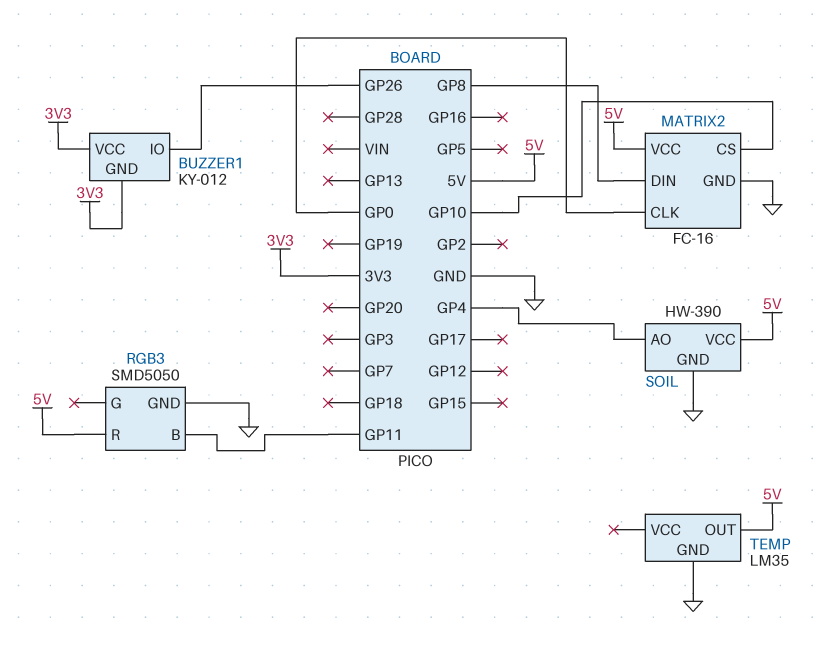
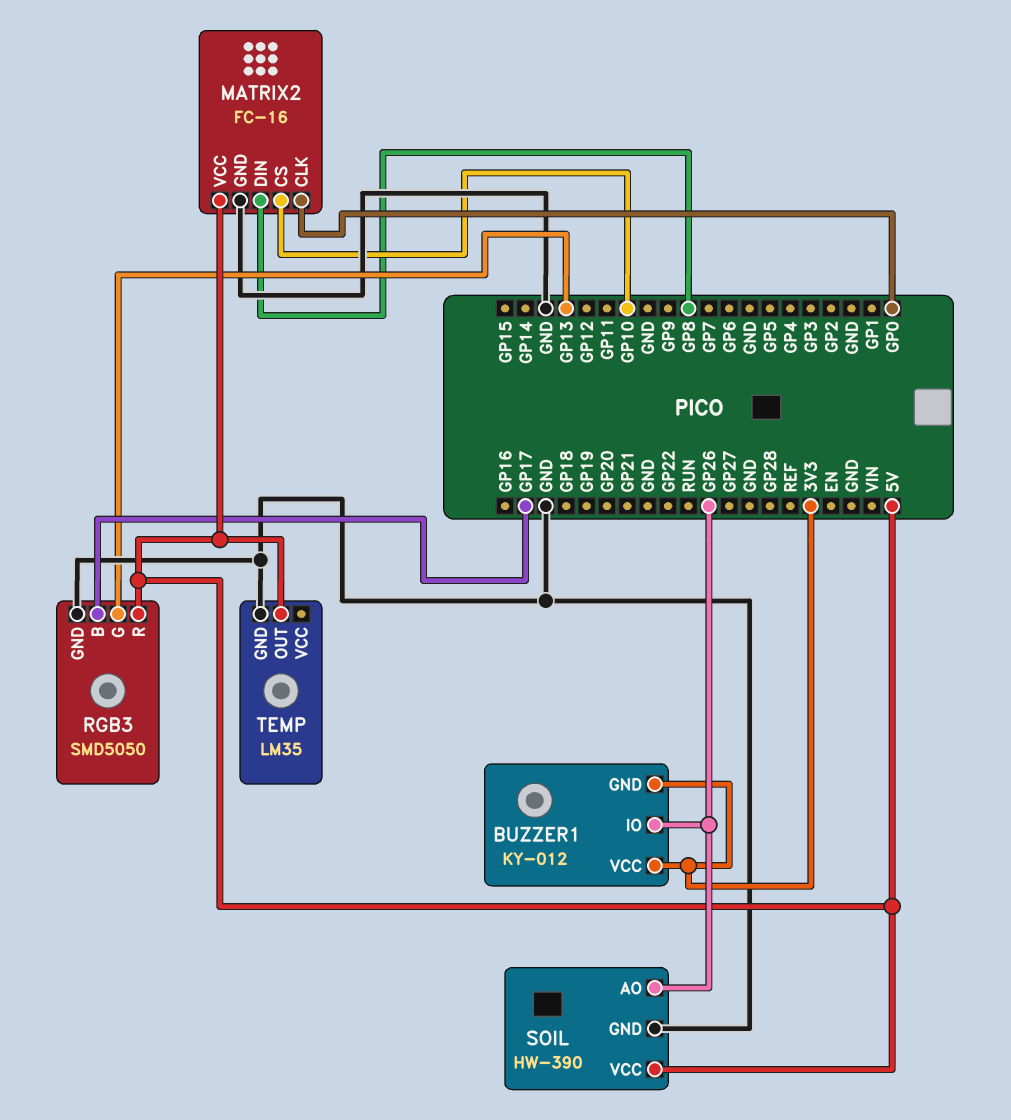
RGB3 pin B: GP11 -> GP17
RGB3 pin G: none -> GP13
SOIL pin AO: GP4 -> GP26

